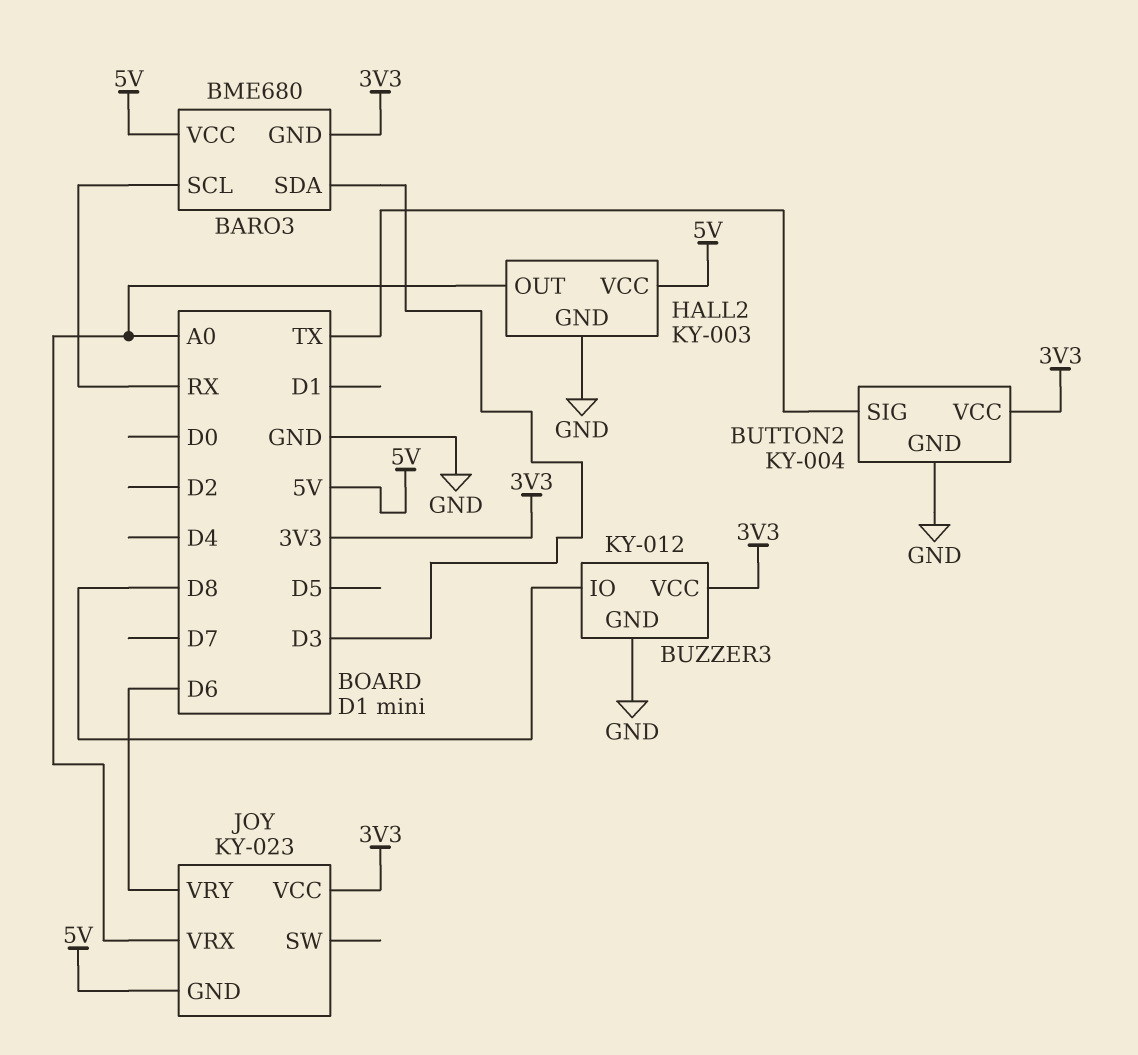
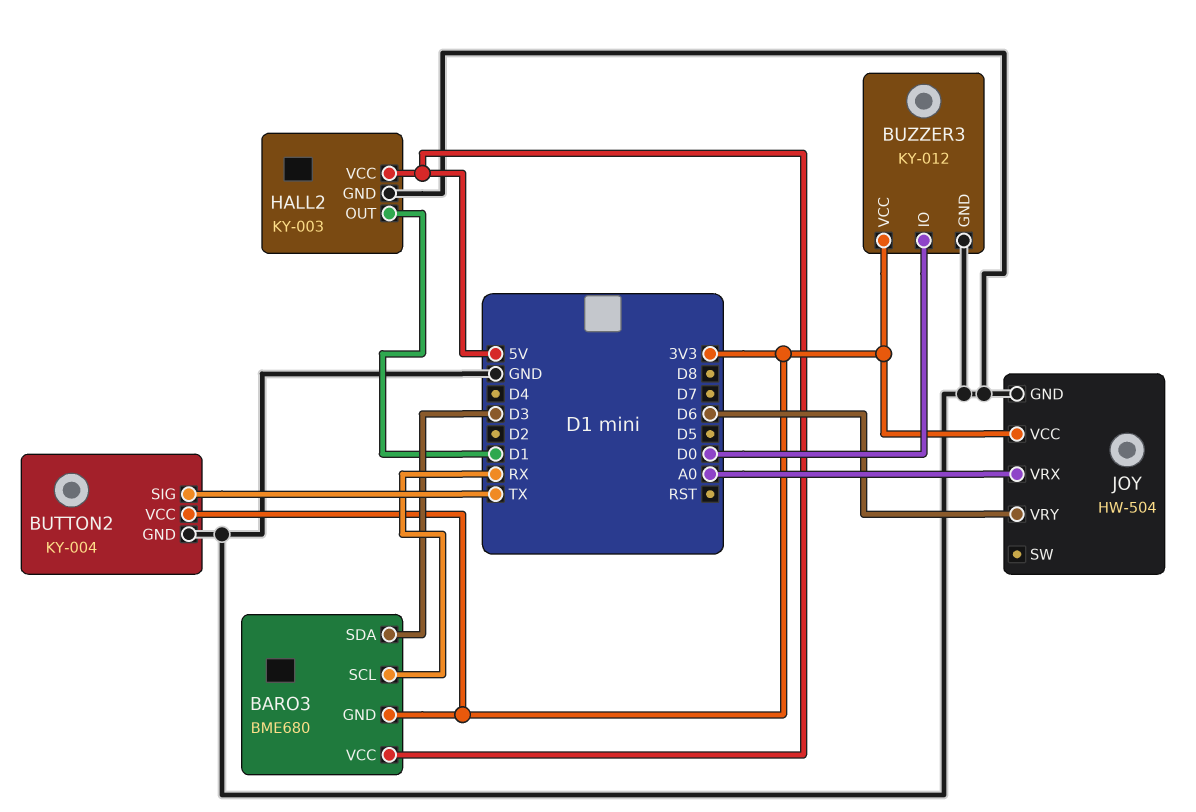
BUZZER3 pin IO: D8 -> D0
HALL2 pin OUT: A0 -> D1
JOY: KY-023 -> HW-504
JOY pin GND: 5V -> GND

